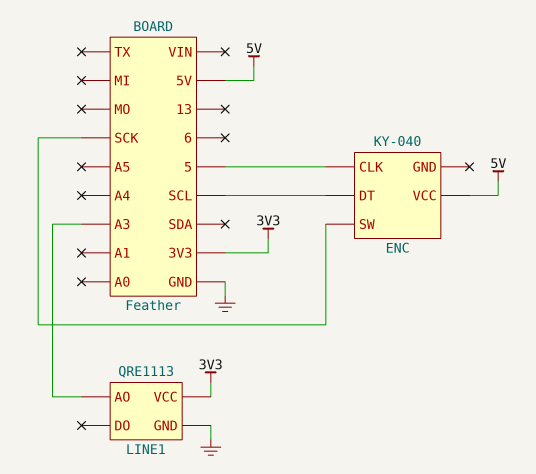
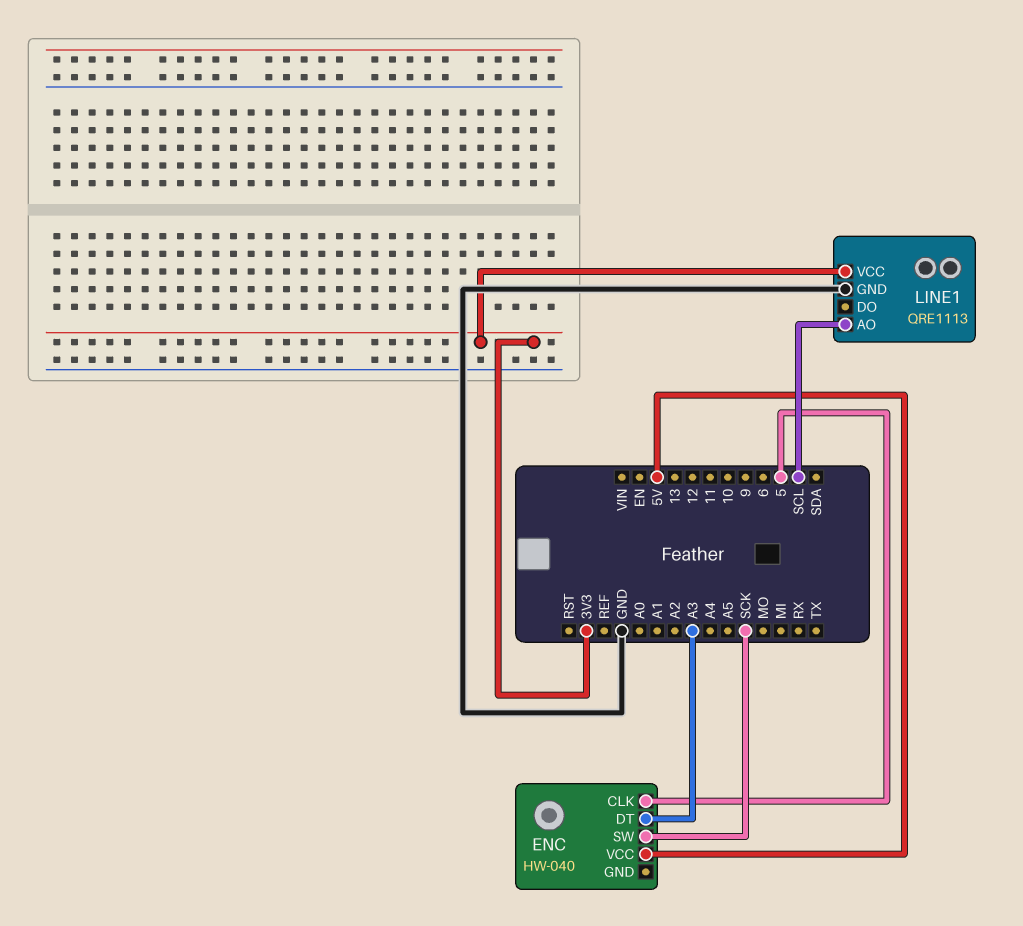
ENC: KY-040 -> HW-040
ENC pin DT: SCL -> A3
LINE1 pin AO: A3 -> SCL

